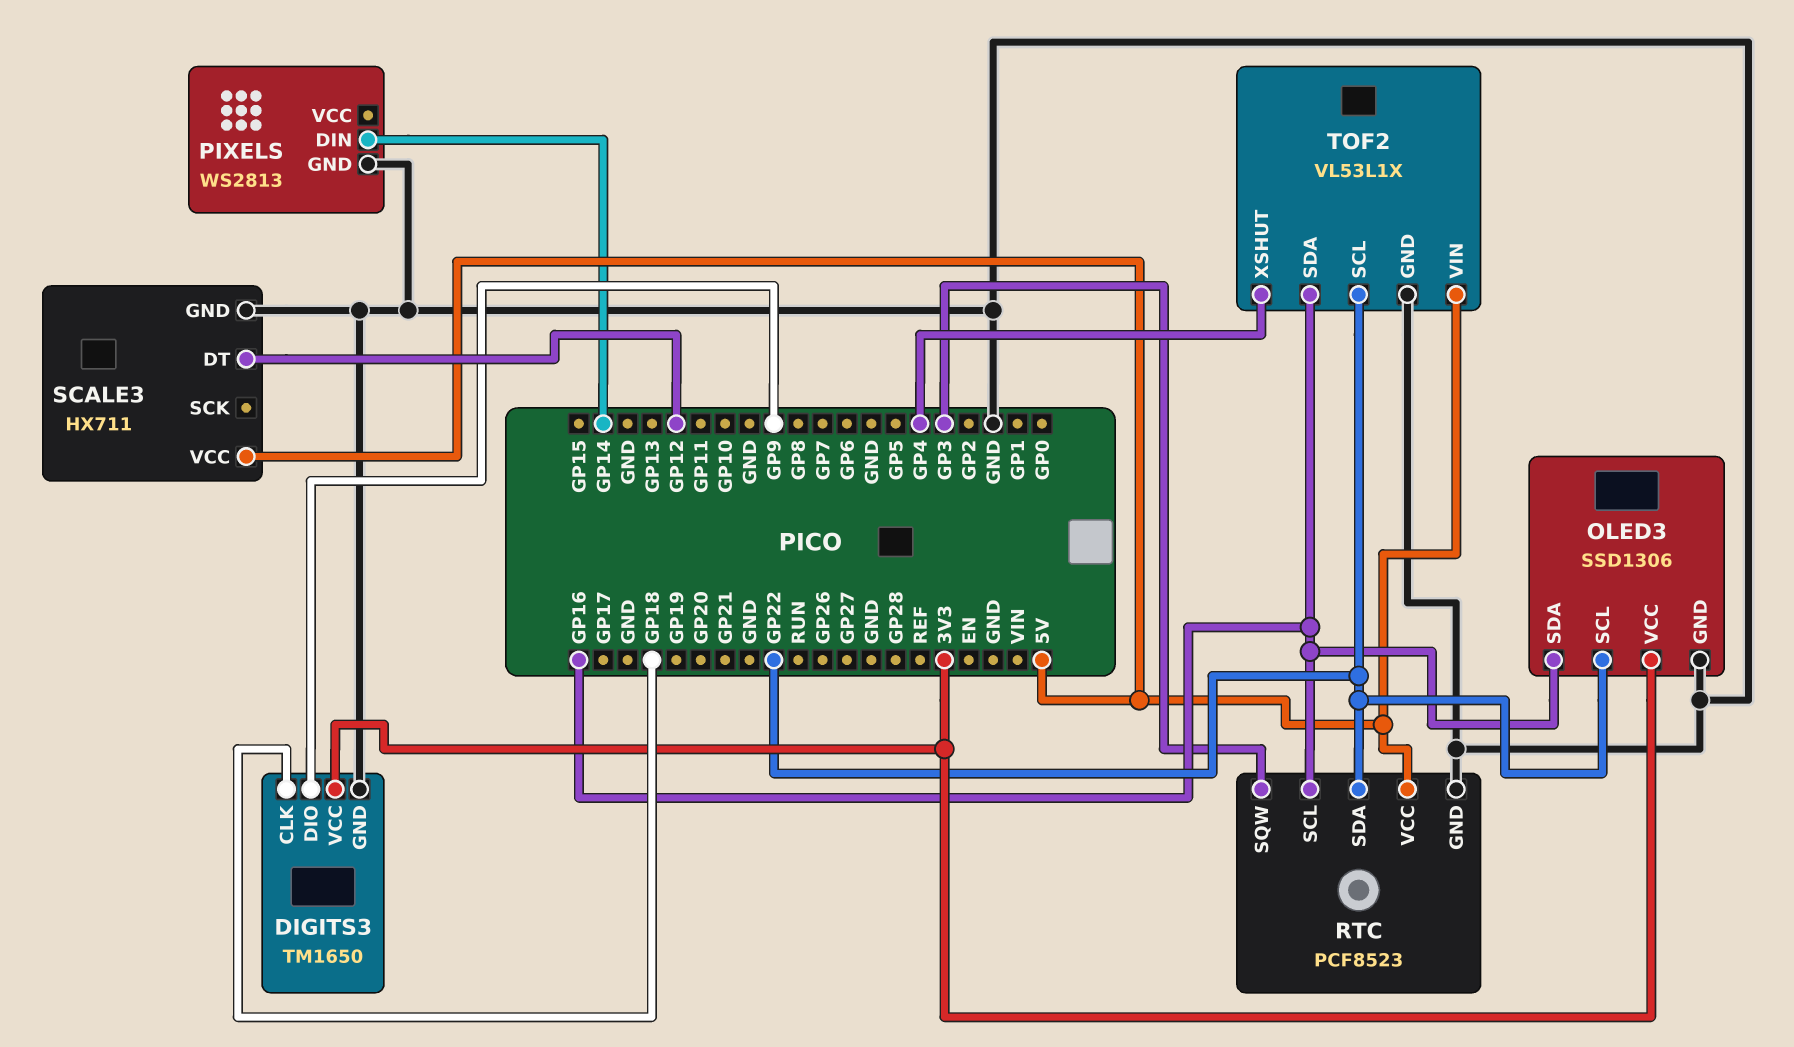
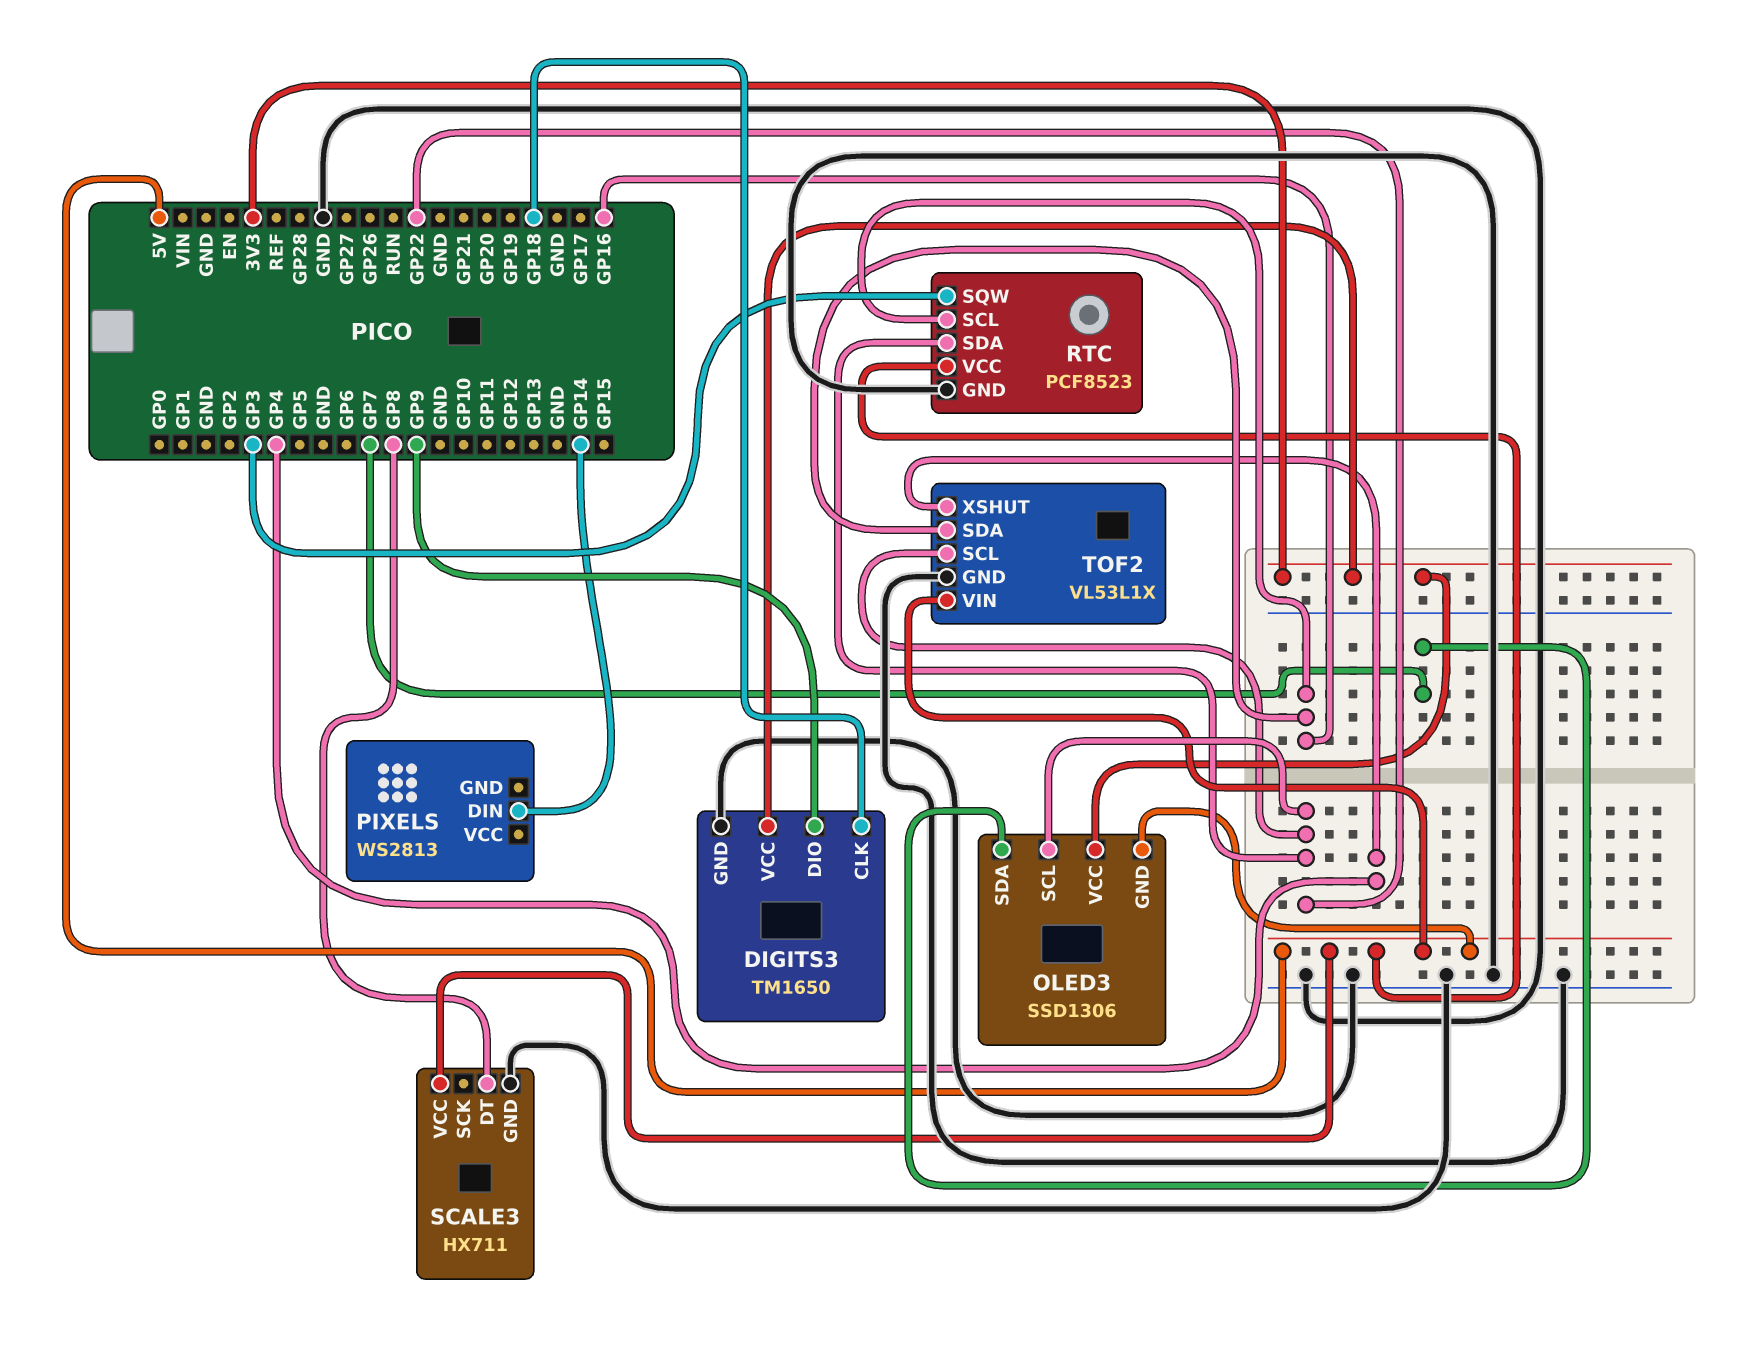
OLED3 pin GND: GND -> 5V
OLED3 pin SDA: GP16 -> GP7
PIXELS pin GND: GND -> none
SCALE3 pin DT: GP12 -> GP8

